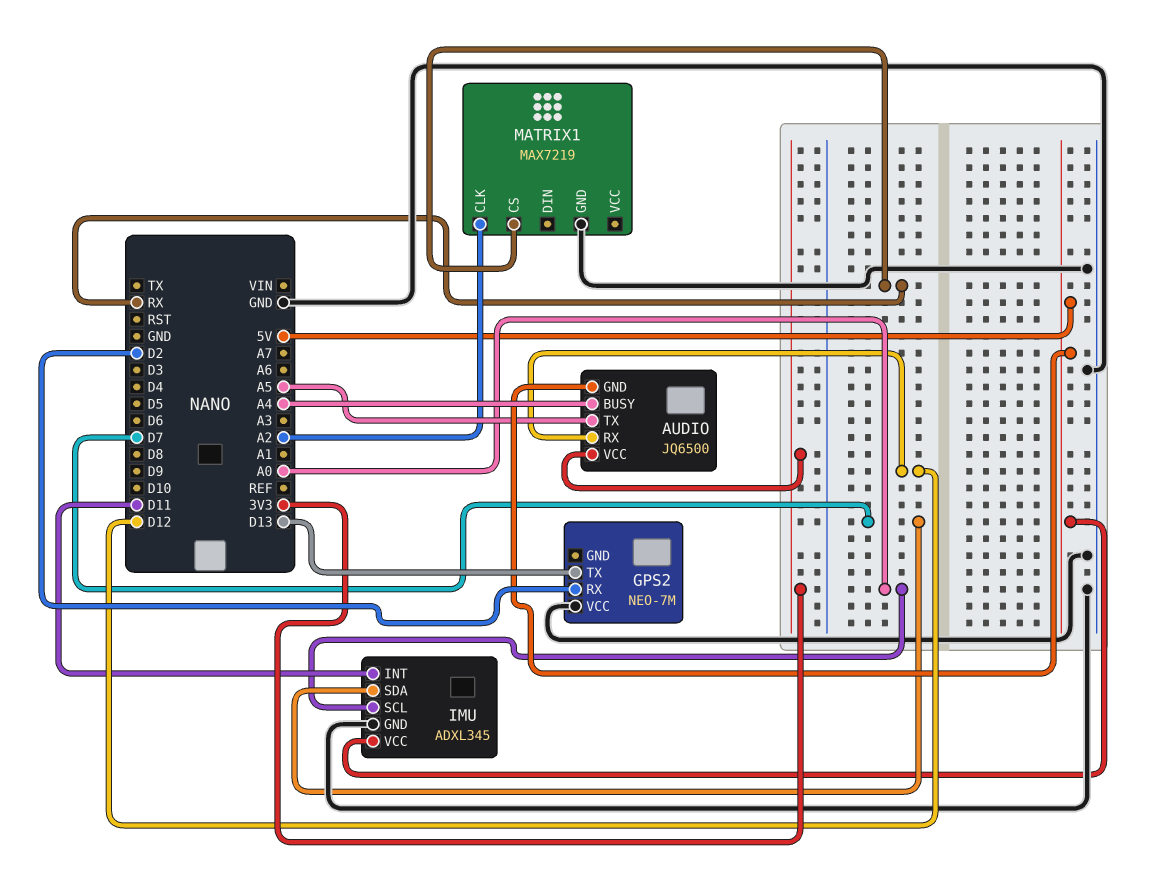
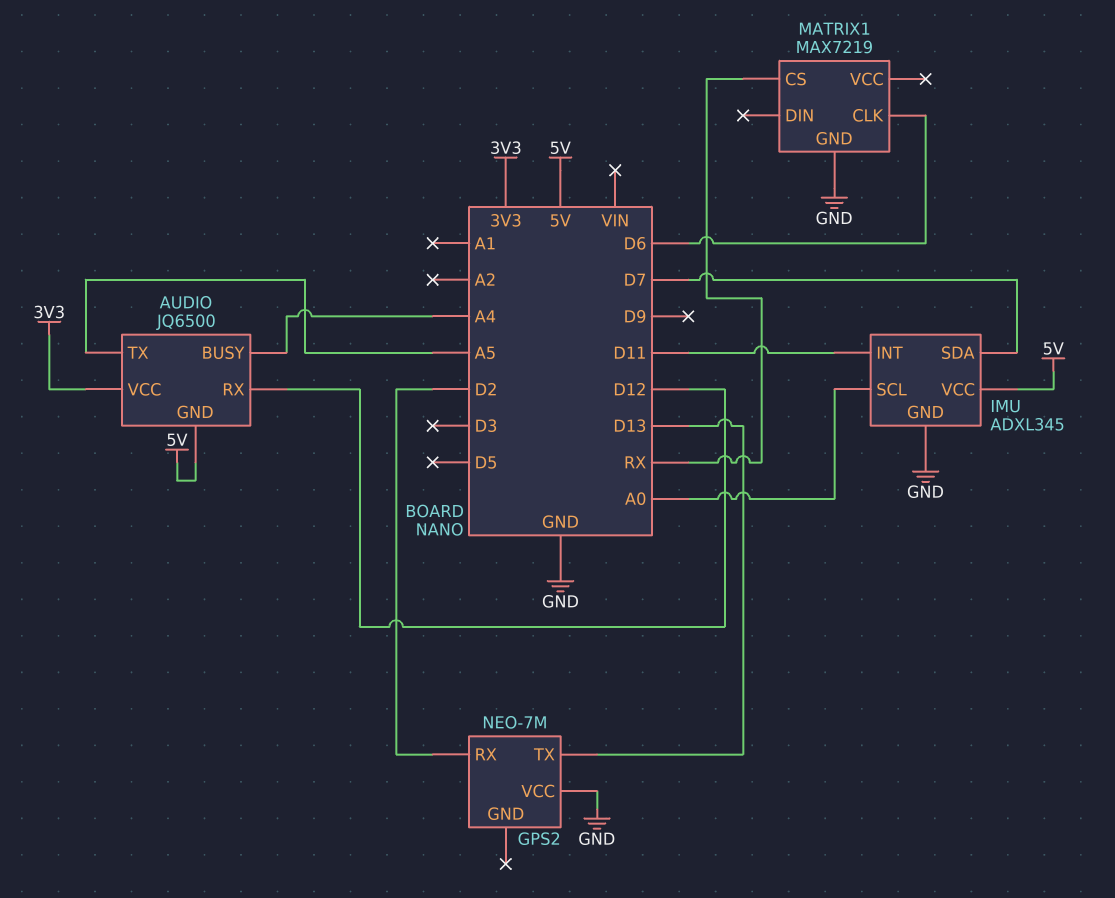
MATRIX1 pin CLK: A2 -> D6

